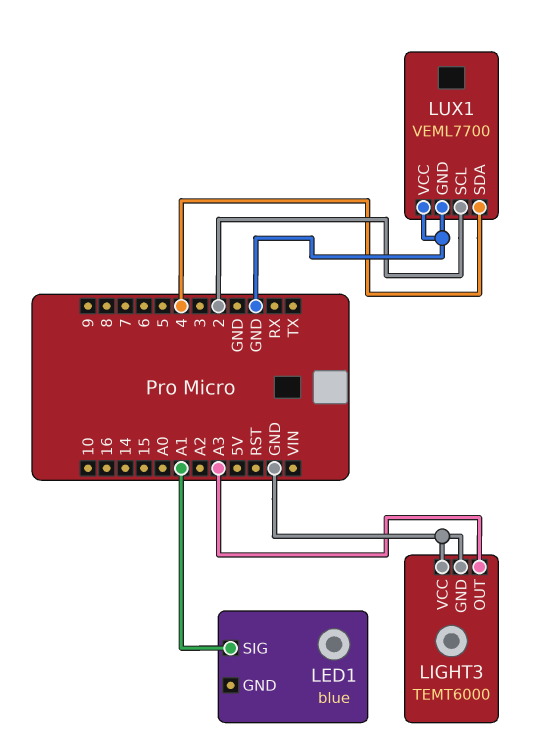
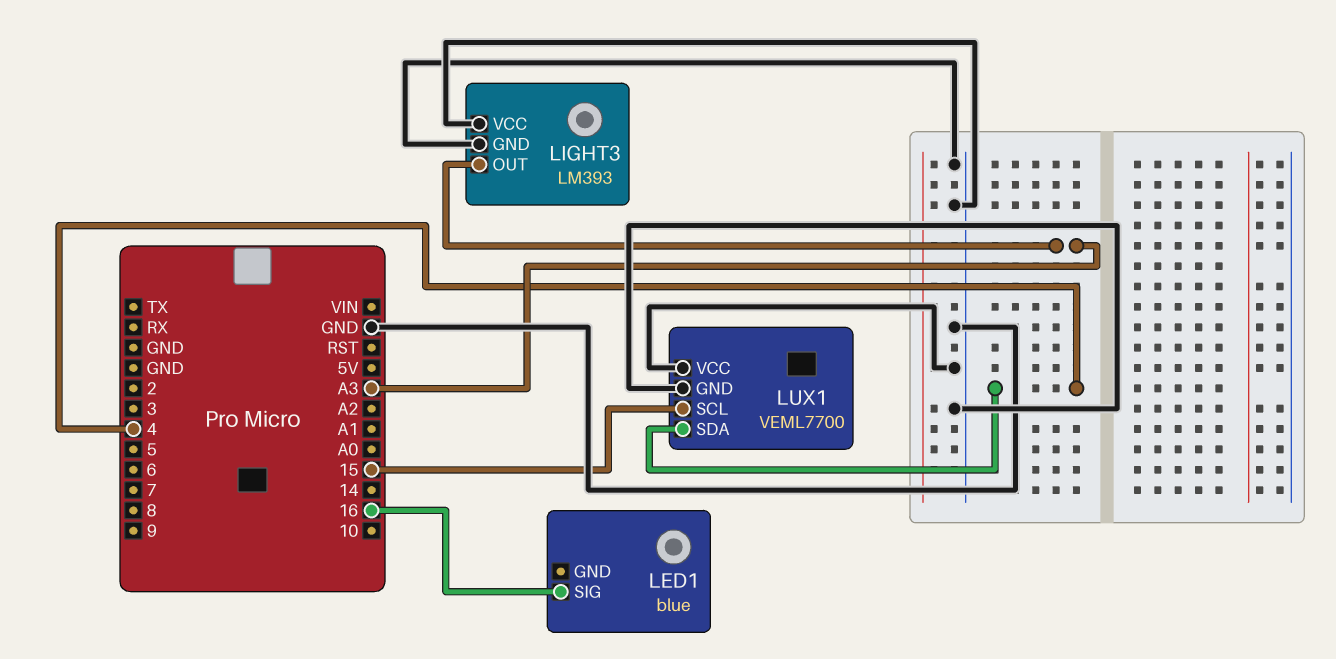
LED1 pin SIG: A1 -> 16
LIGHT3: TEMT6000 -> LM393
LUX1 pin SCL: 2 -> 15

